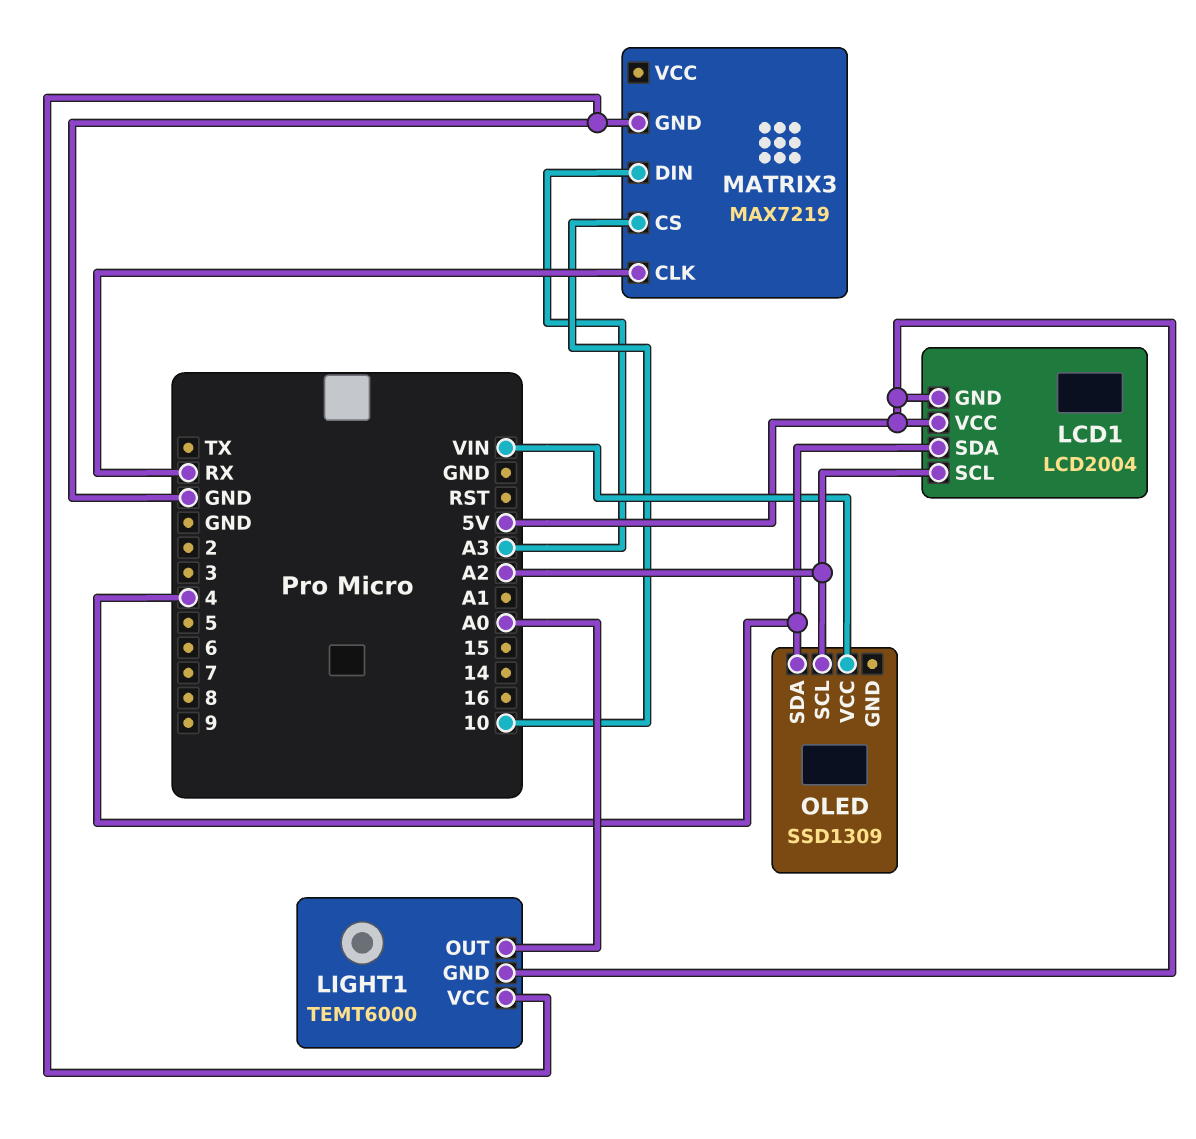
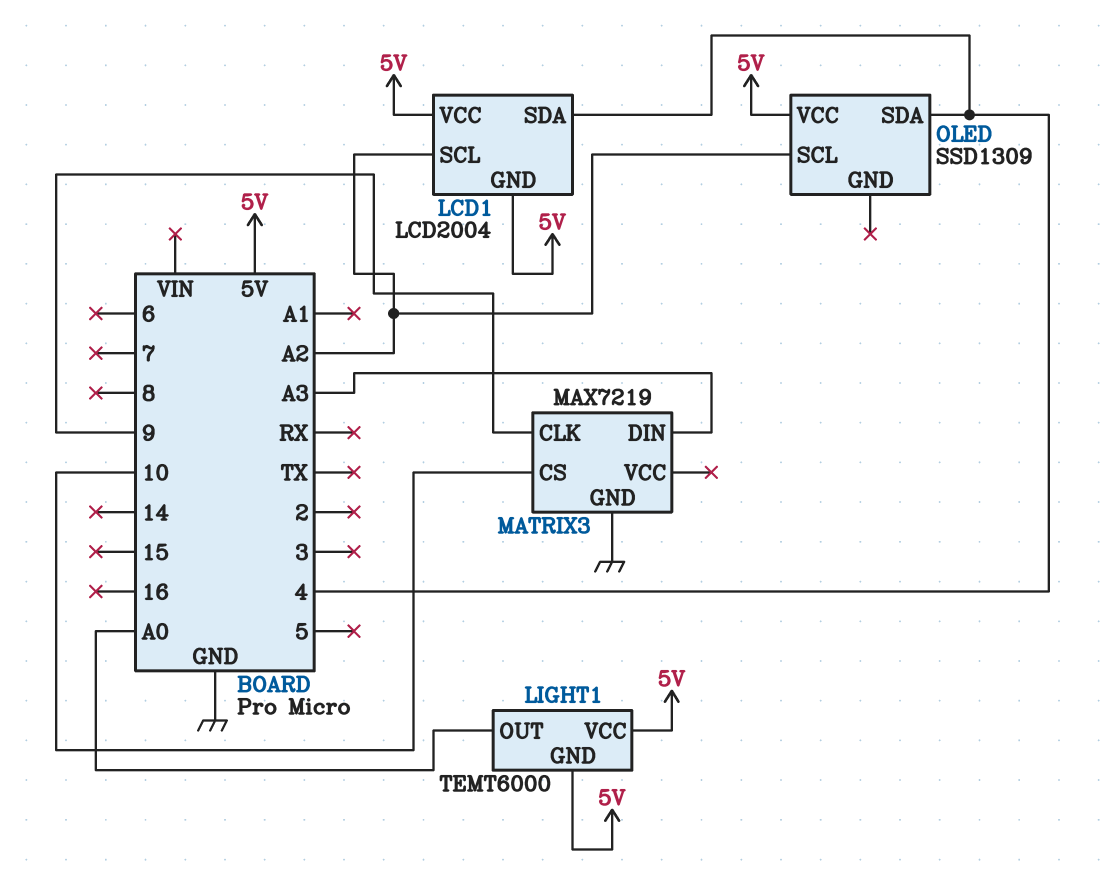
LIGHT1 pin VCC: GND -> 5V
MATRIX3 pin CLK: RX -> 9
OLED pin VCC: VIN -> 5V

